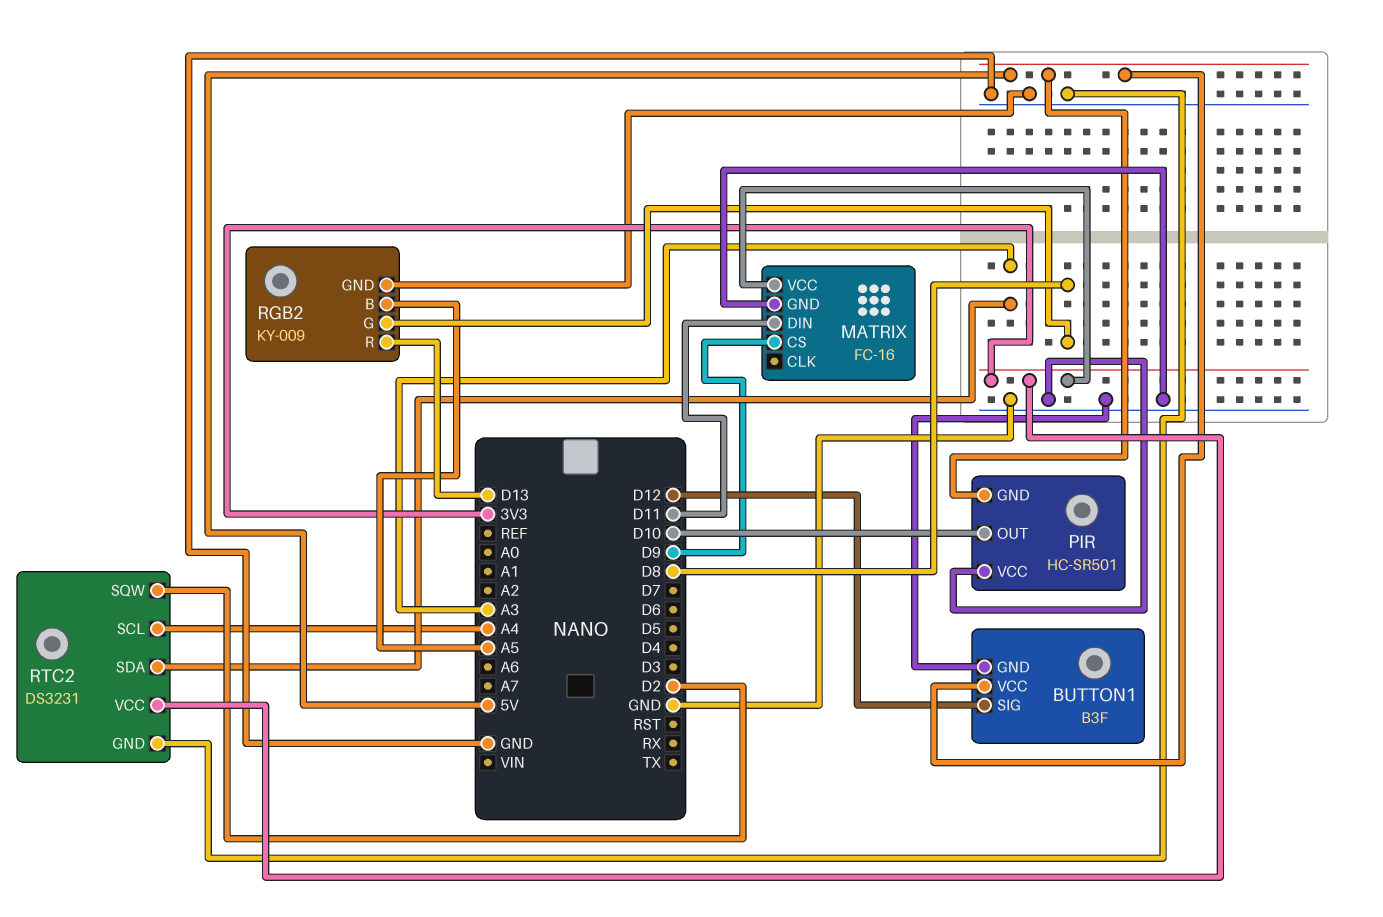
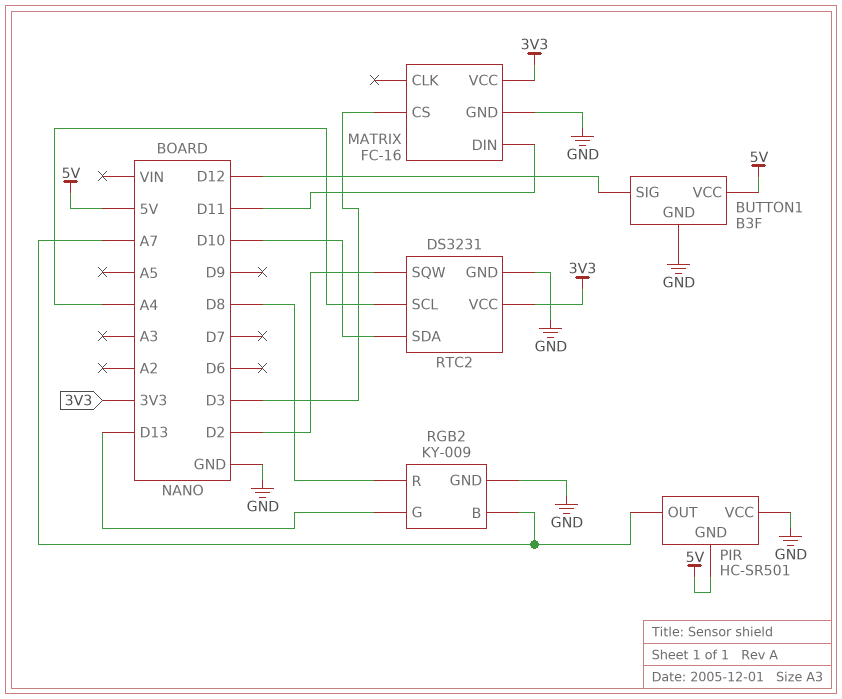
MATRIX pin CS: D9 -> D3
PIR pin OUT: D10 -> A7
RGB2 pin B: A5 -> A7
RGB2 pin G: D8 -> D13
RGB2 pin R: D13 -> D8
RTC2 pin SDA: A3 -> D10

